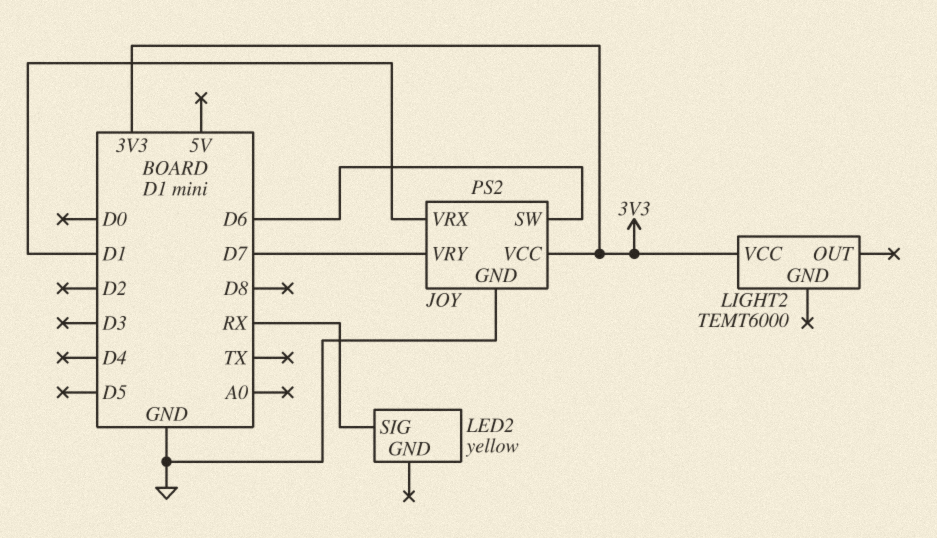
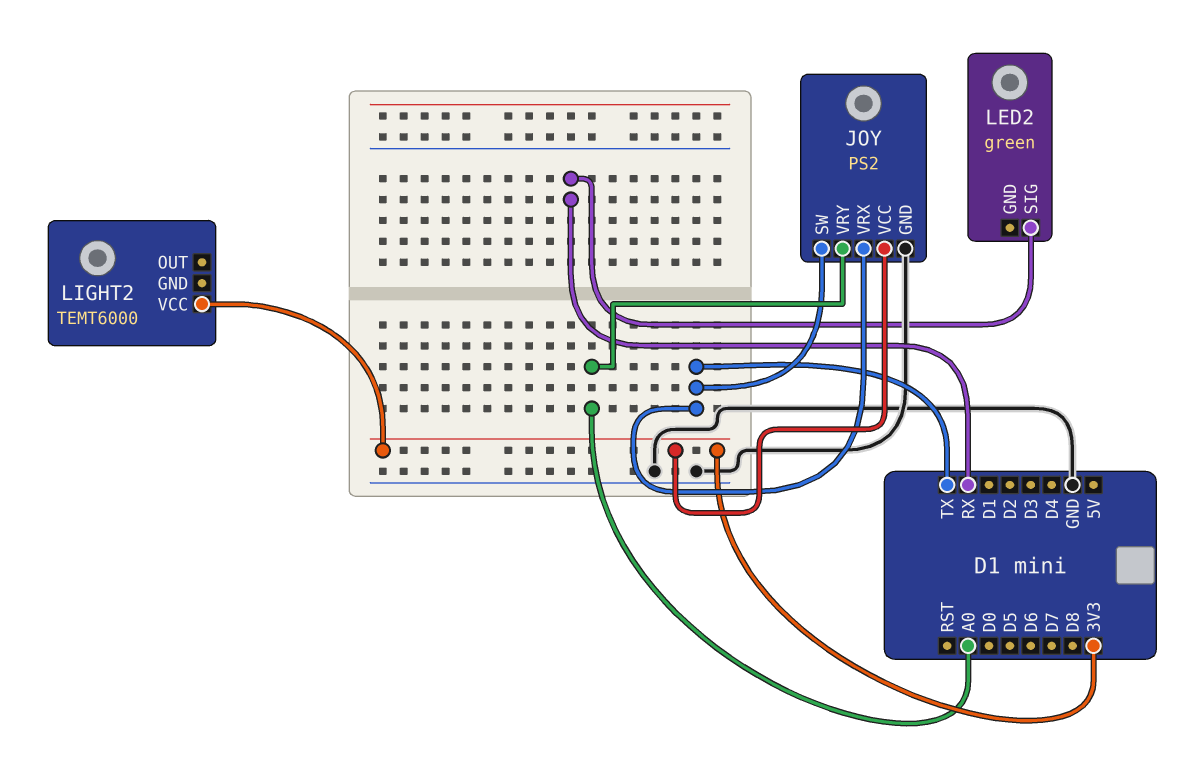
JOY pin SW: D6 -> TX
JOY pin VRX: D1 -> TX
JOY pin VRY: D7 -> A0
LED2: yellow -> green

